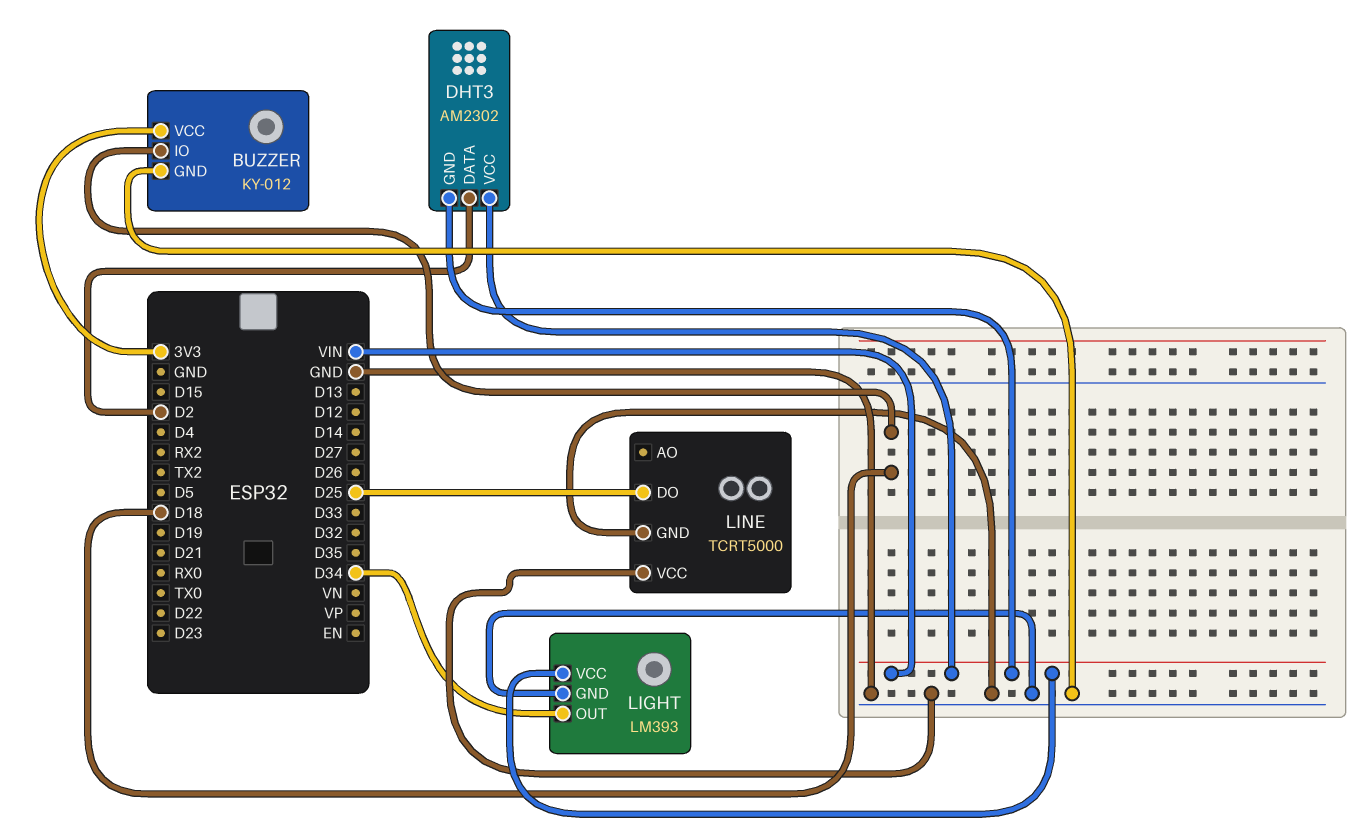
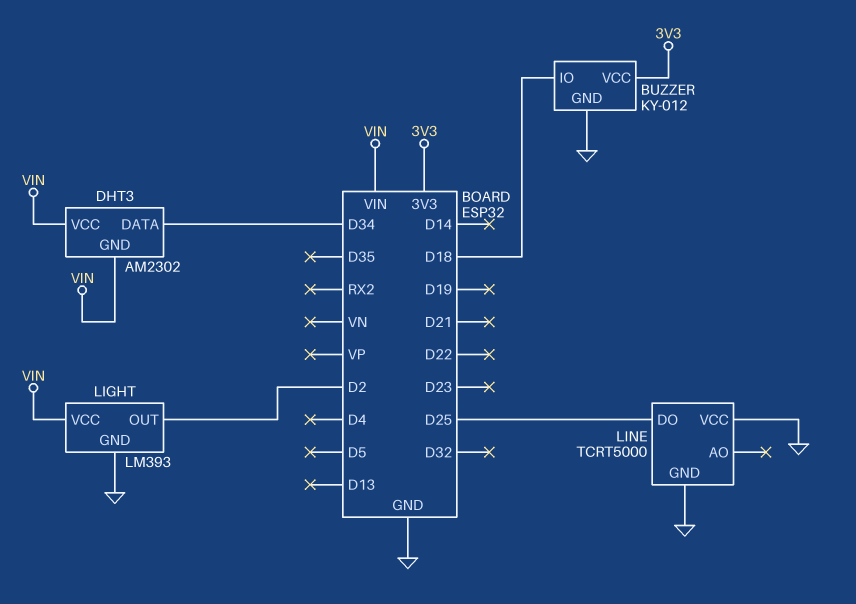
DHT3 pin DATA: D2 -> D34
LIGHT pin OUT: D34 -> D2

